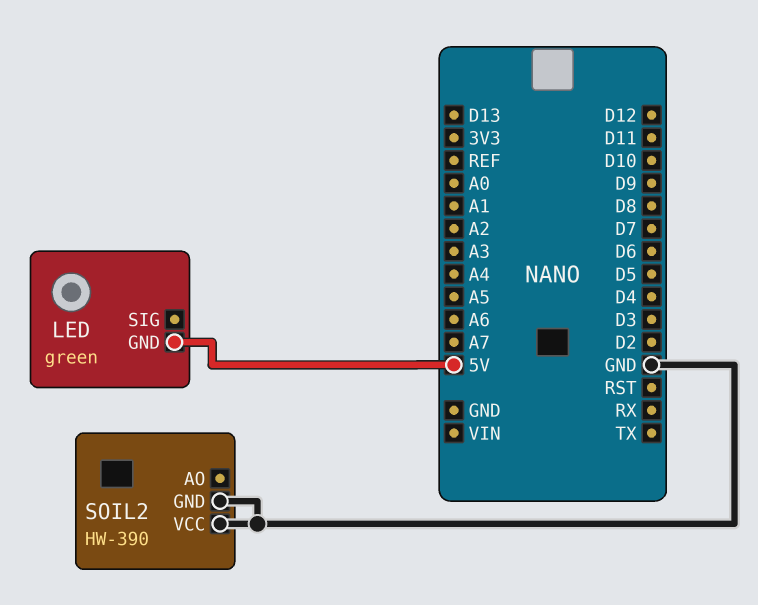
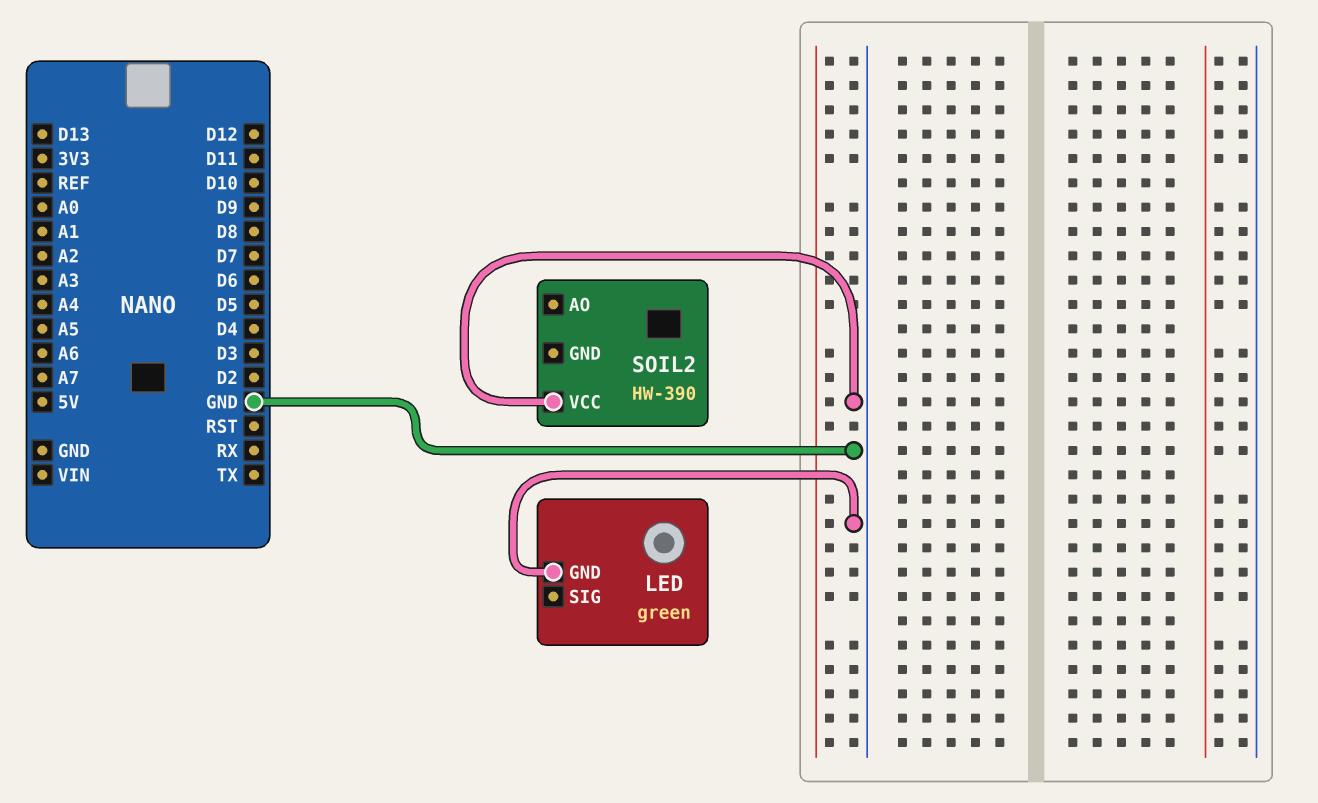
LED pin GND: 5V -> GND
SOIL2 pin GND: GND -> none

